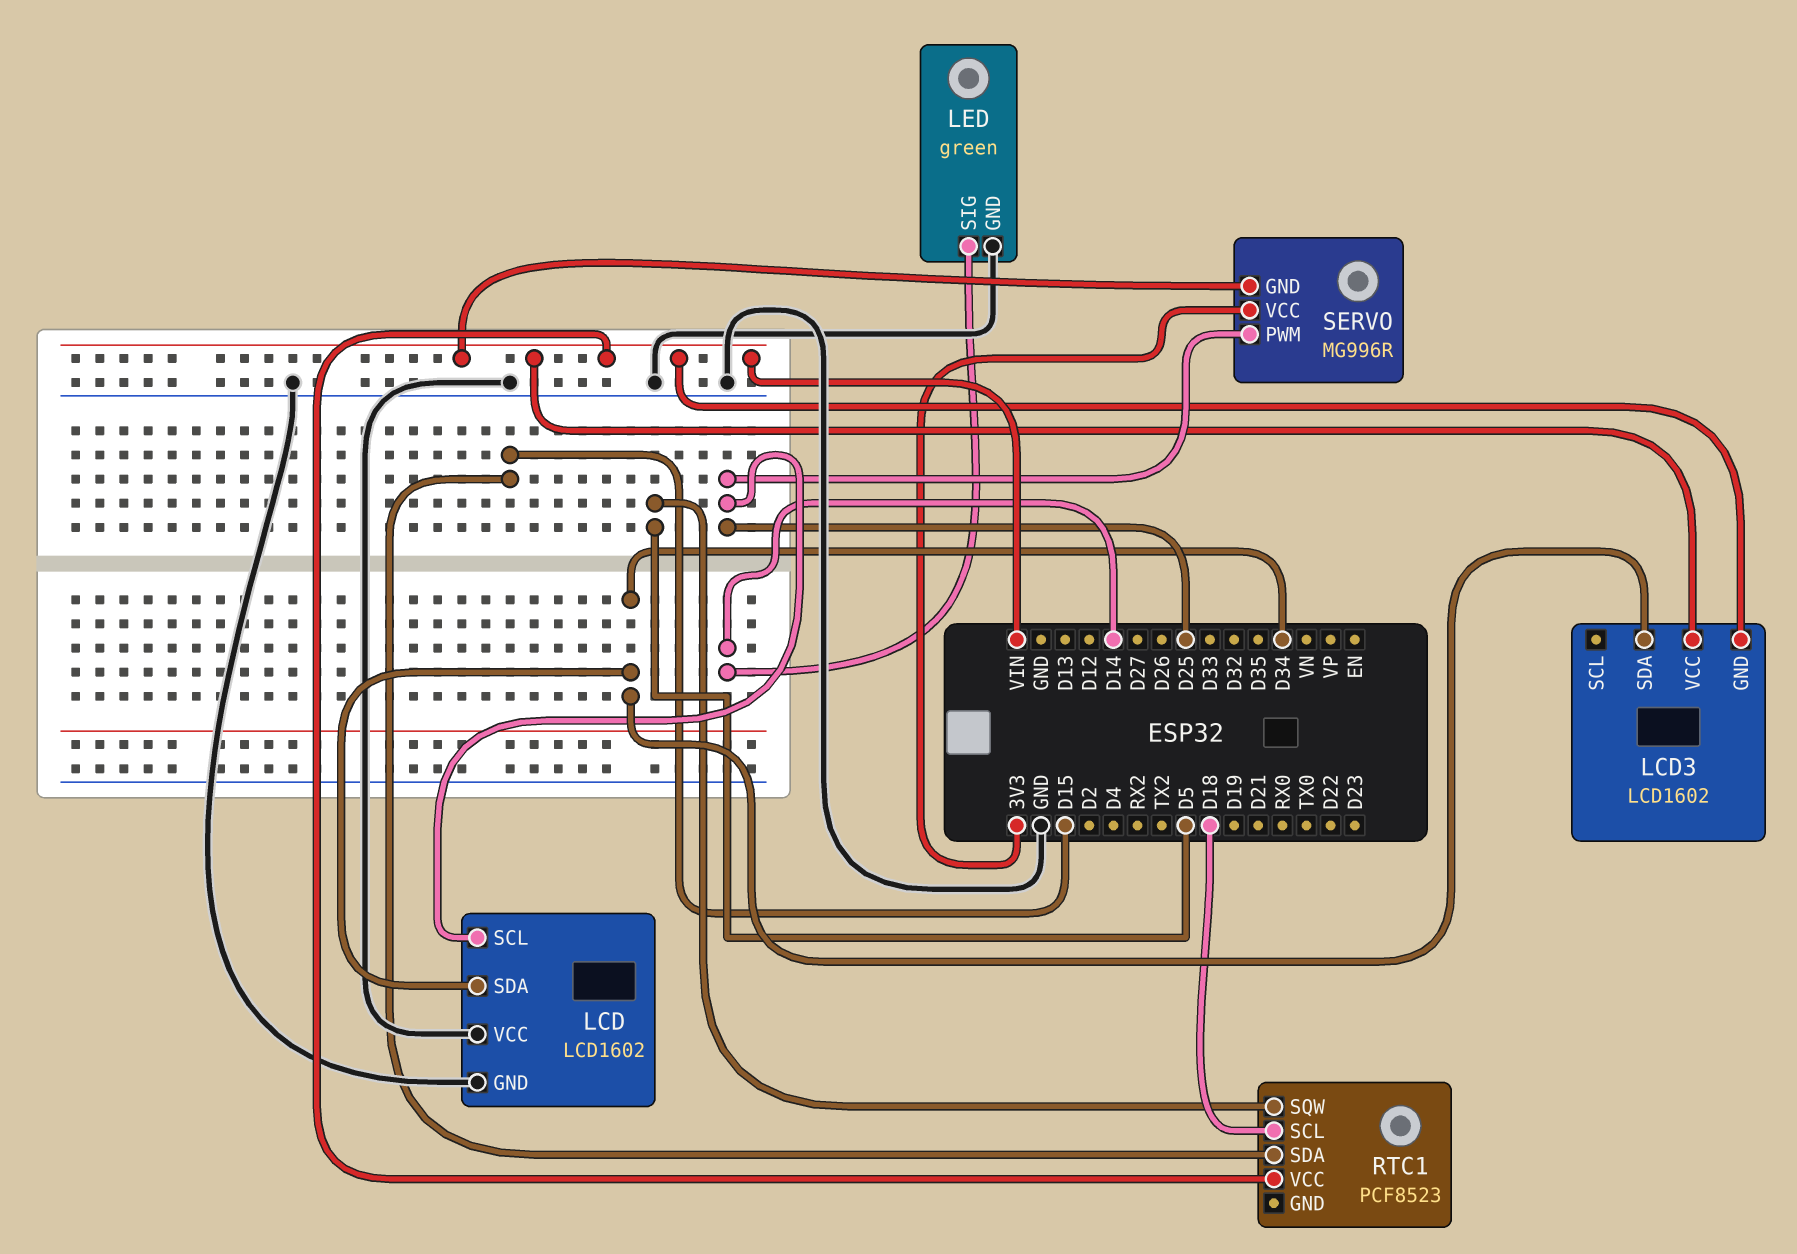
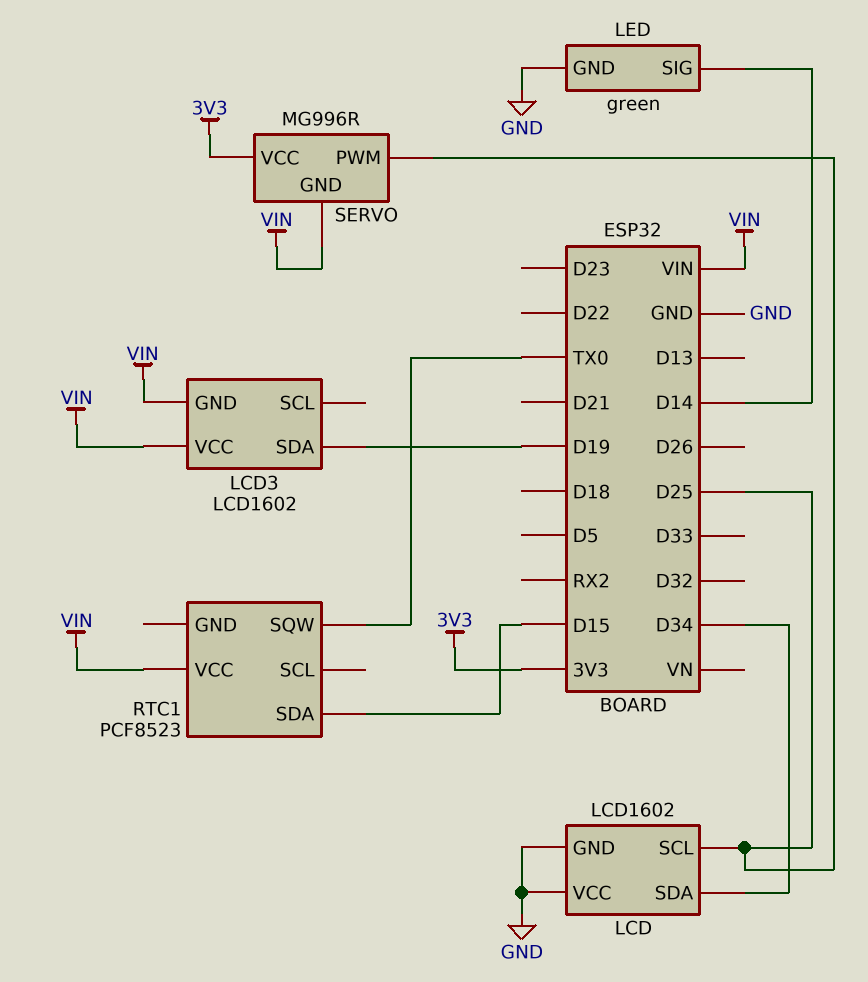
LCD3 pin SDA: D34 -> D19
RTC1 pin SCL: D18 -> none
RTC1 pin SQW: D5 -> TX0

